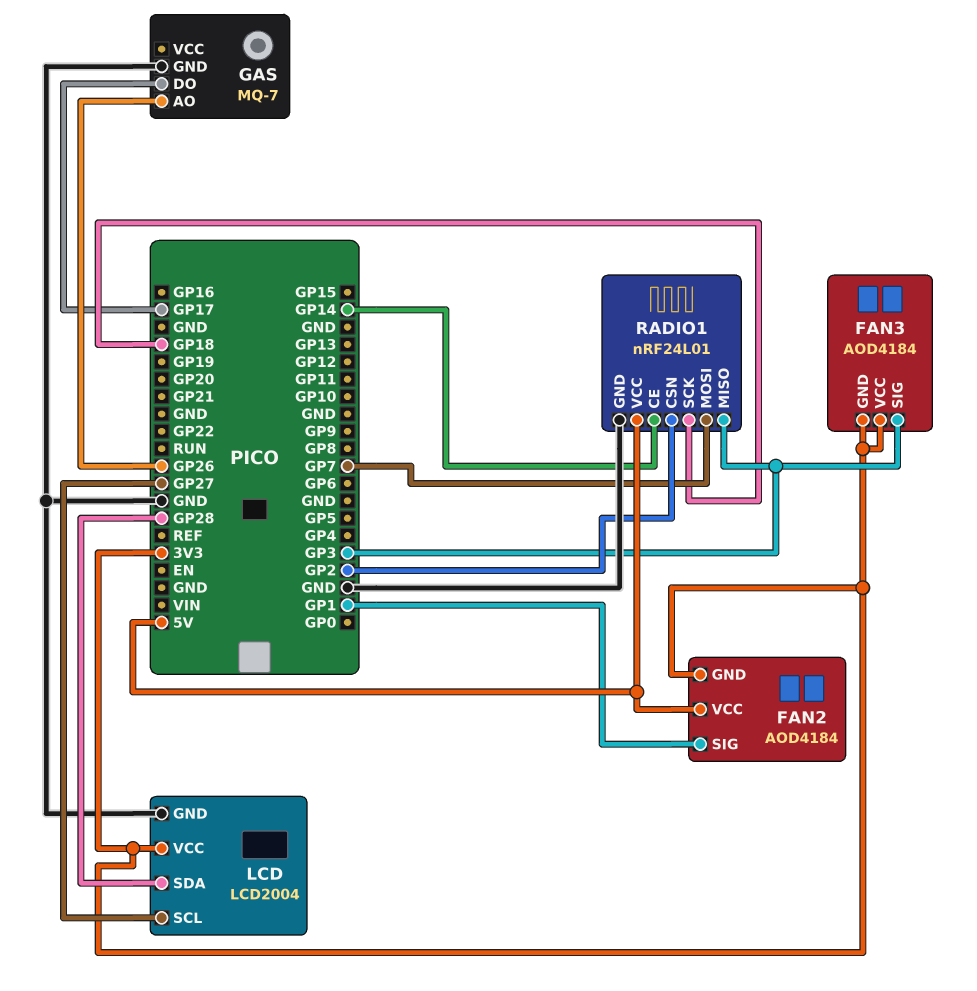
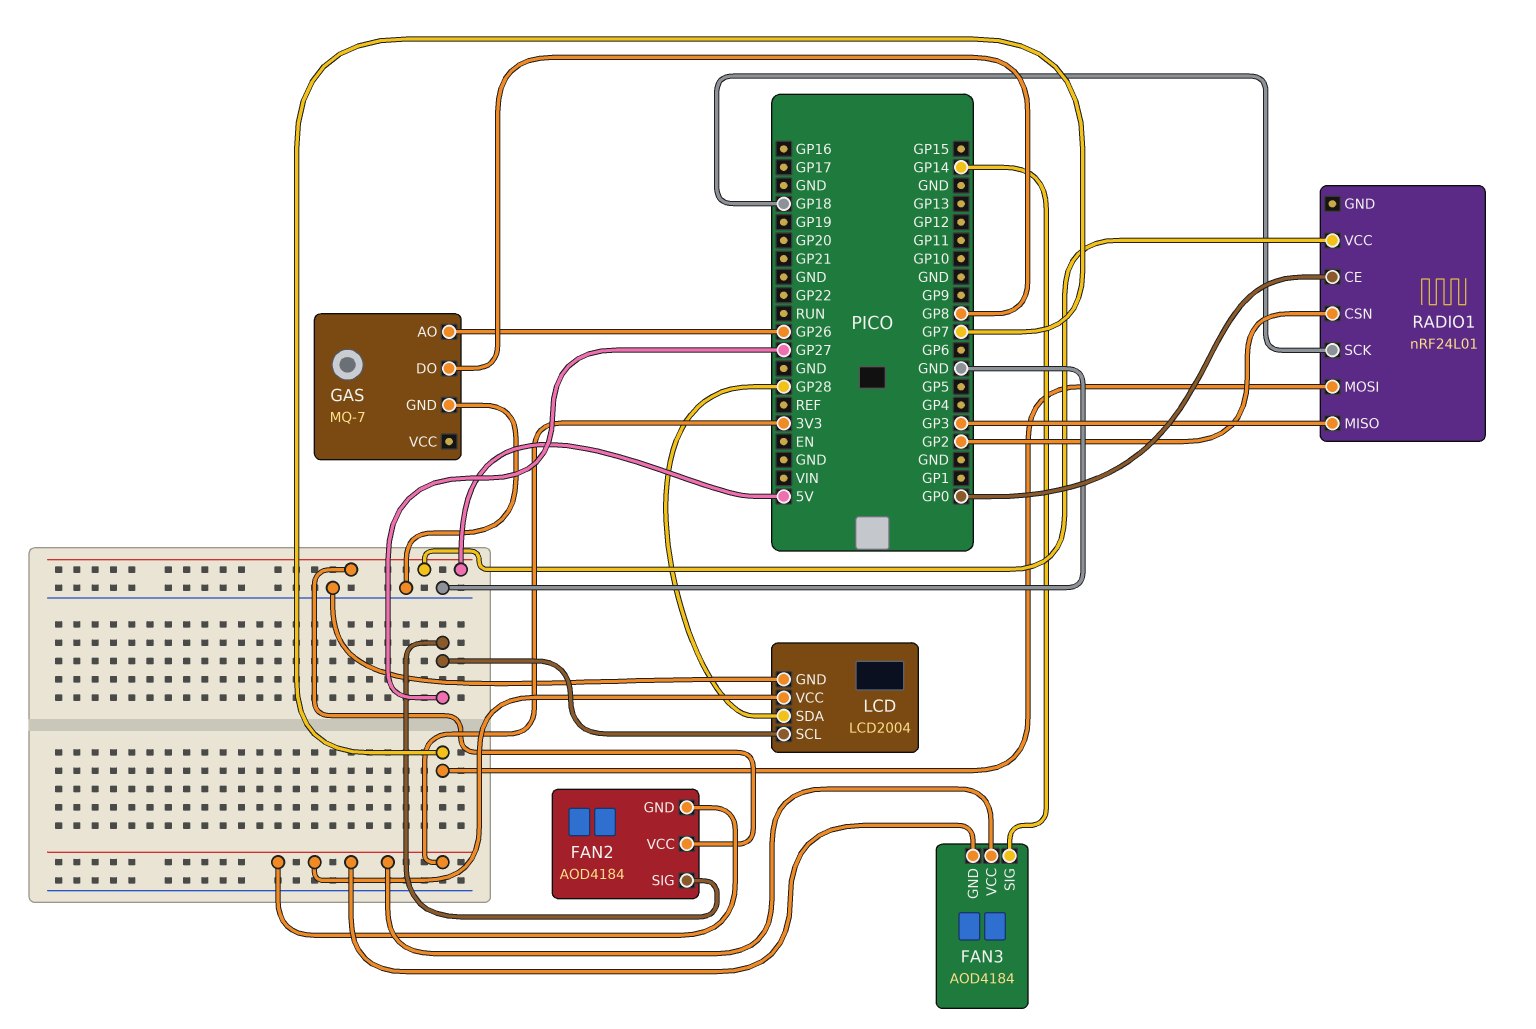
FAN2 pin SIG: GP1 -> GP27
FAN3 pin SIG: GP3 -> GP14
GAS pin DO: GP17 -> GP8
RADIO1 pin CE: GP14 -> GP0
RADIO1 pin GND: GND -> none

